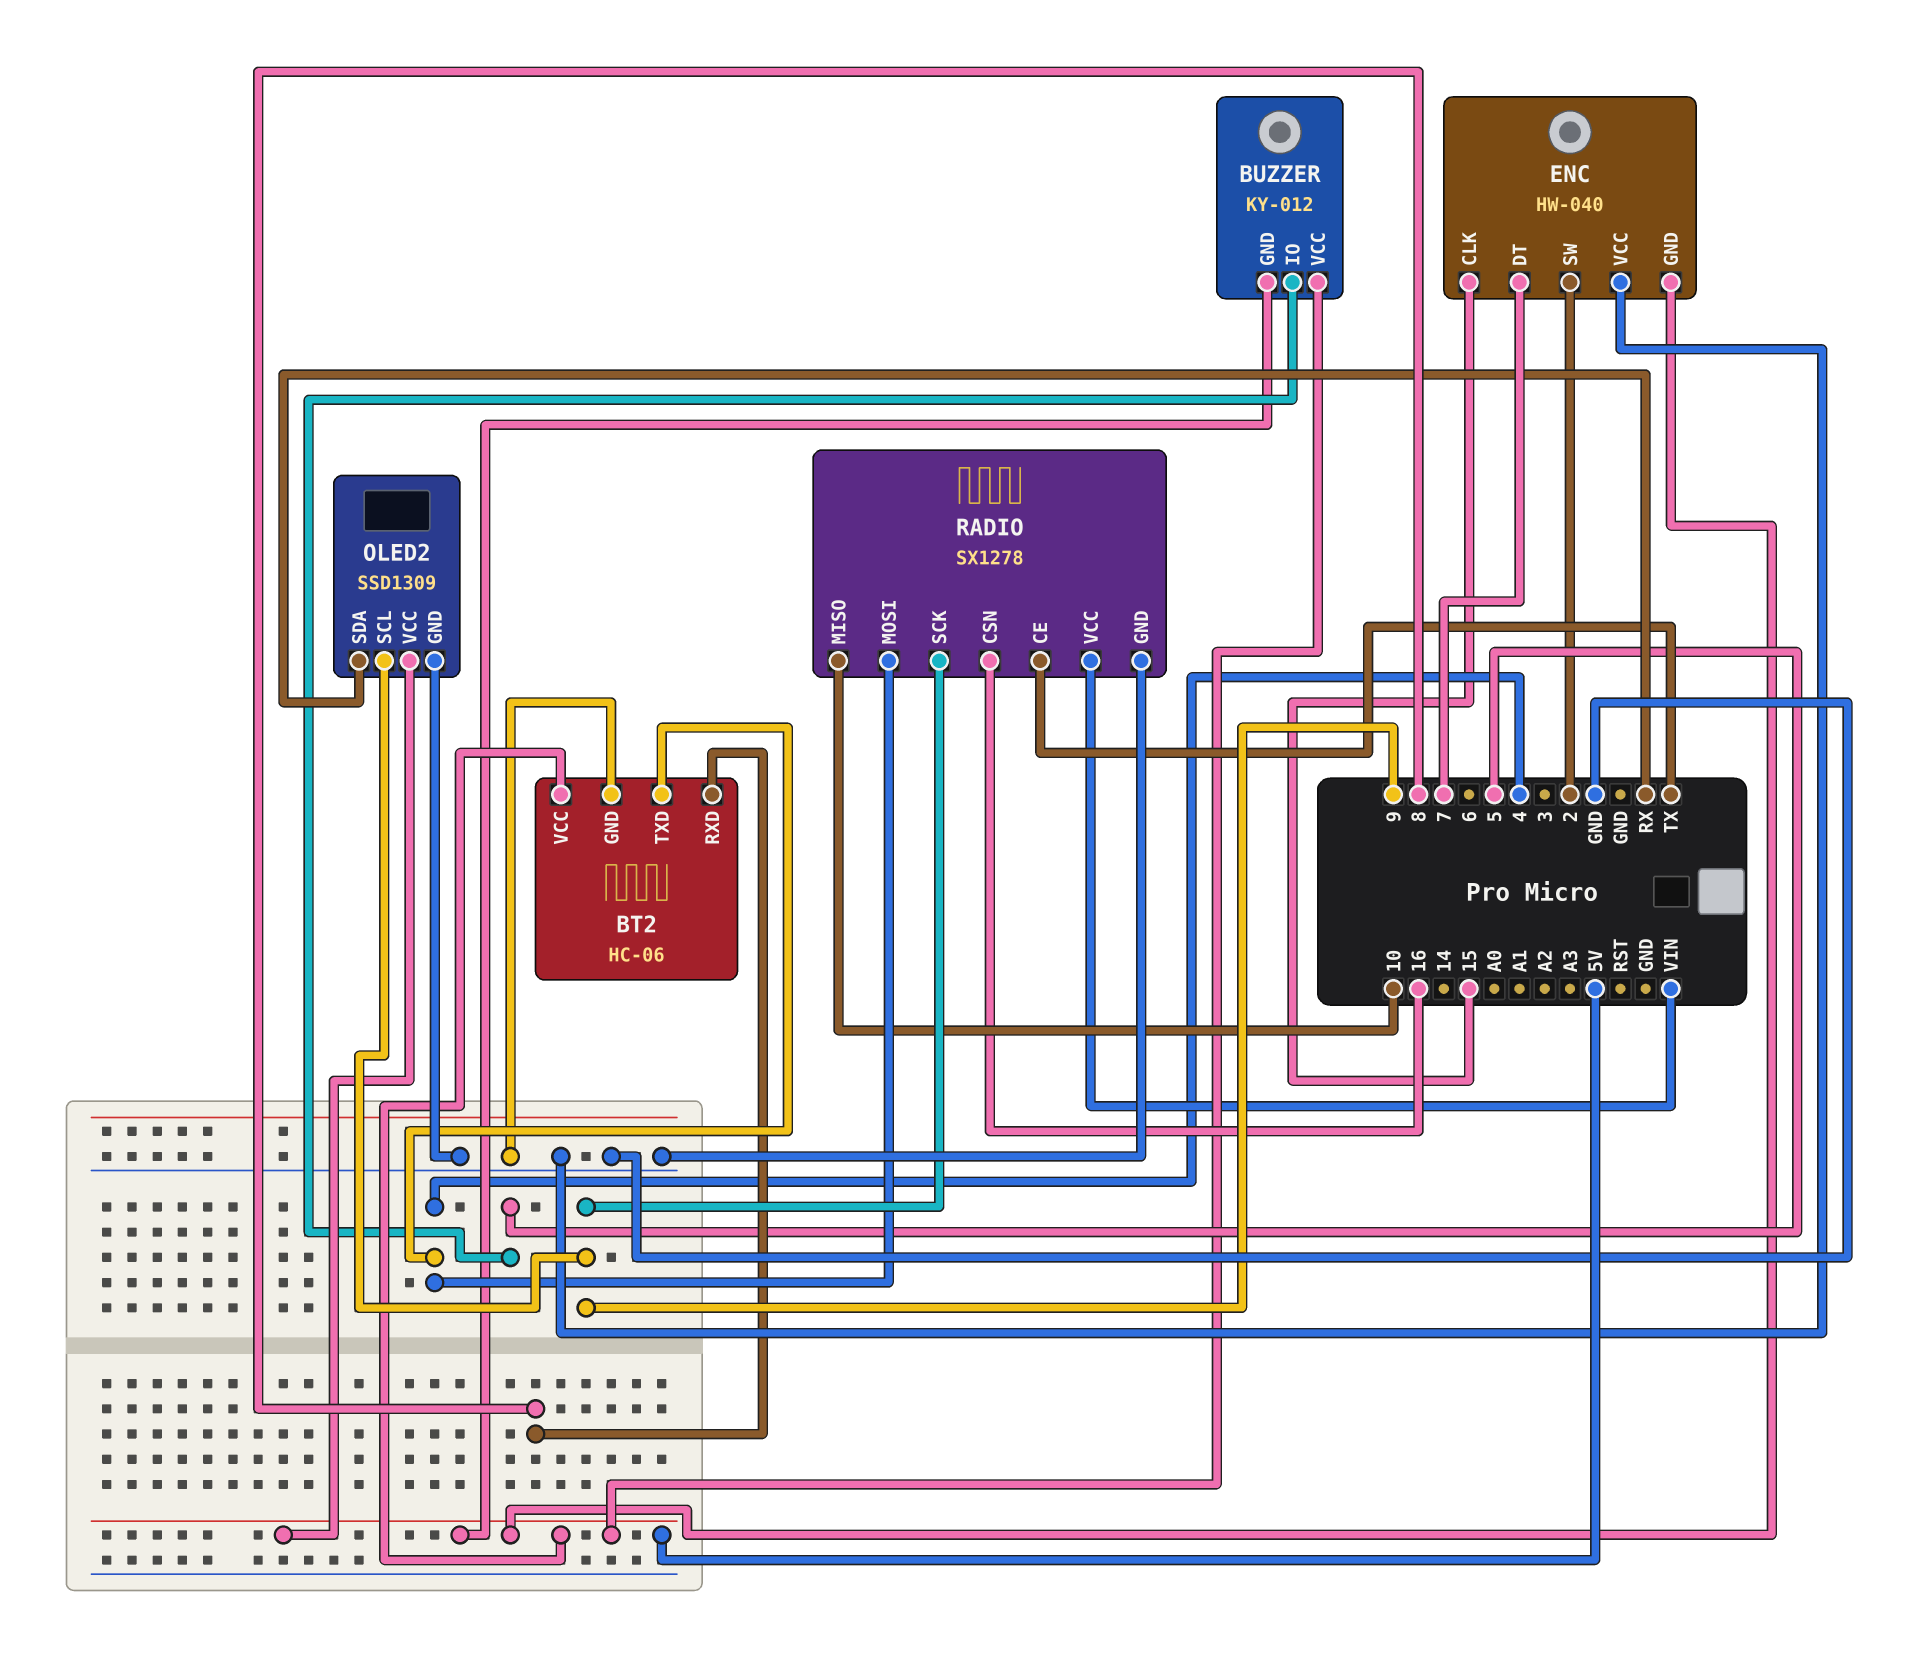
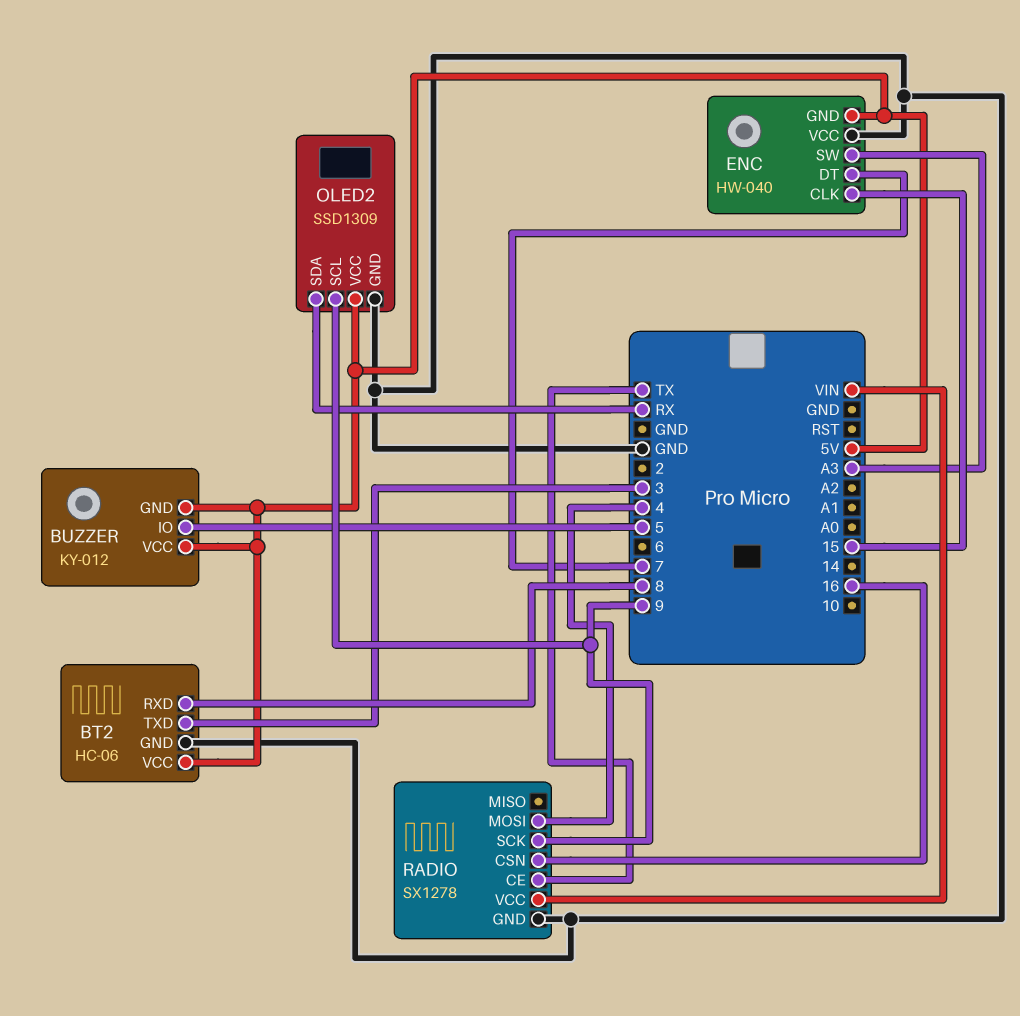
BT2 pin TXD: 4 -> 3
ENC pin SW: 2 -> A3
RADIO pin MISO: 10 -> none

